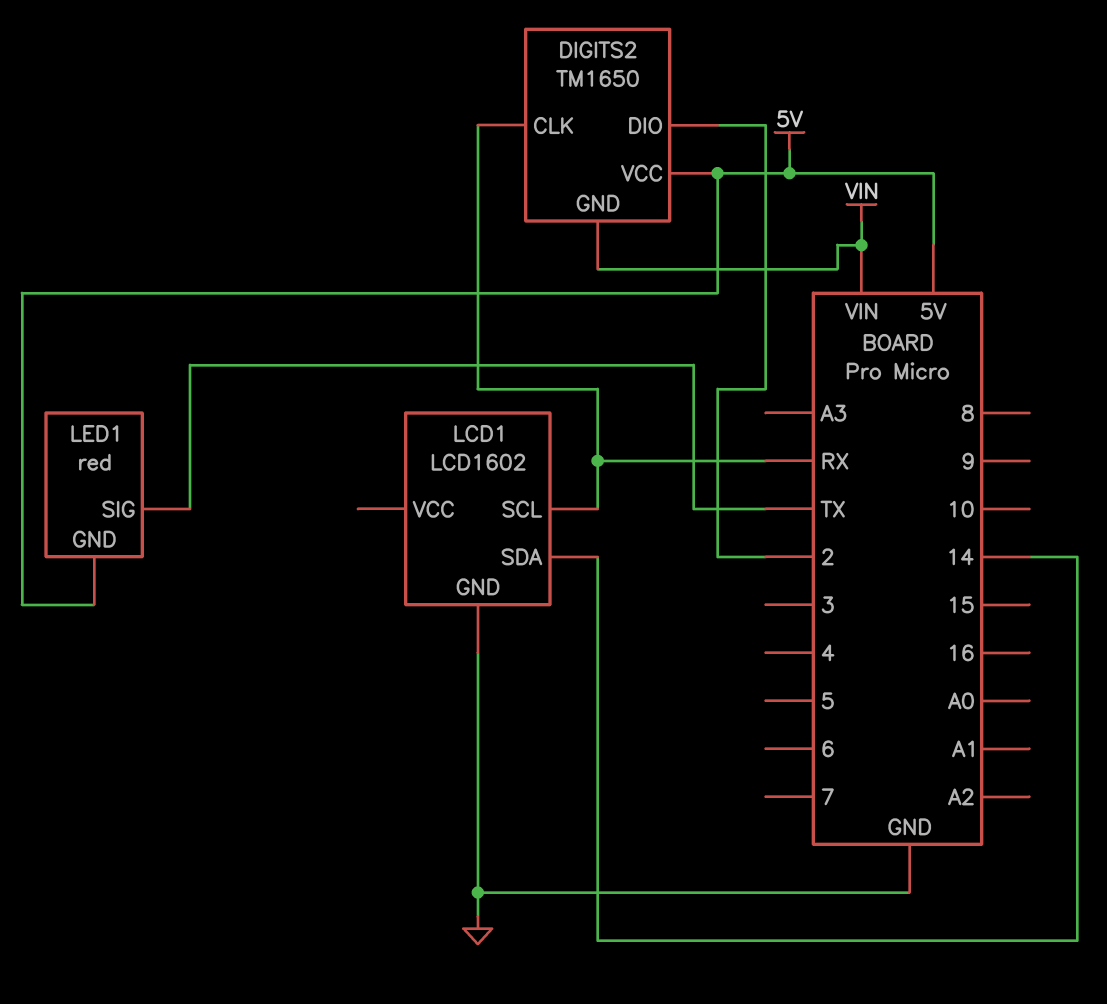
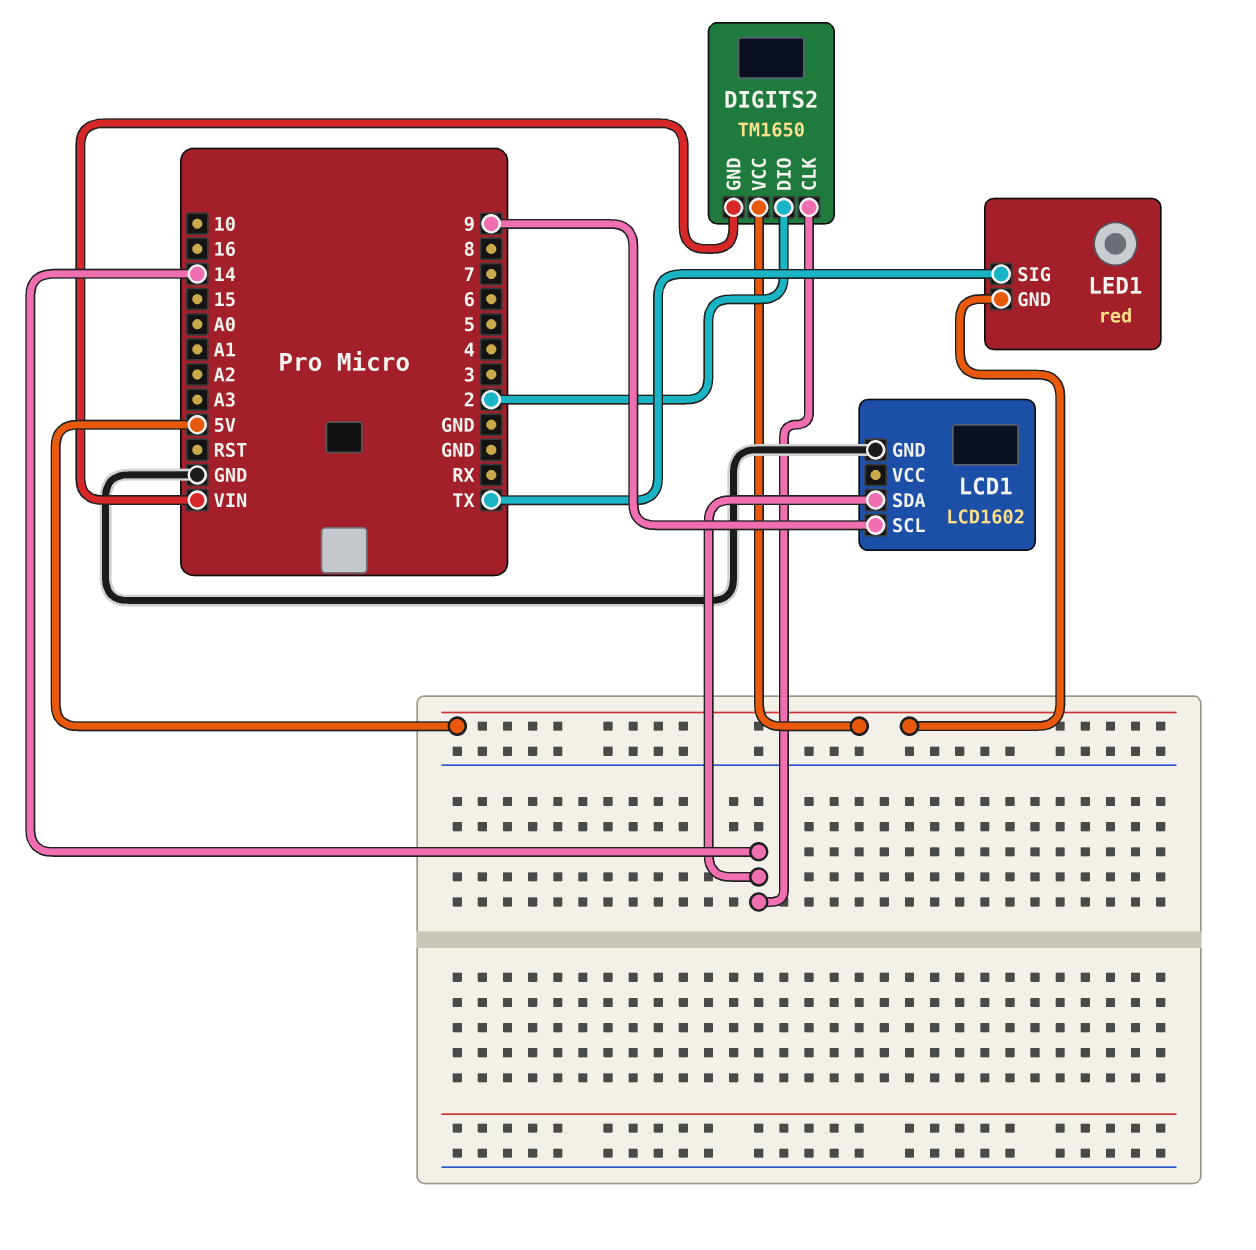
DIGITS2 pin CLK: RX -> 14
LCD1 pin SCL: RX -> 9

